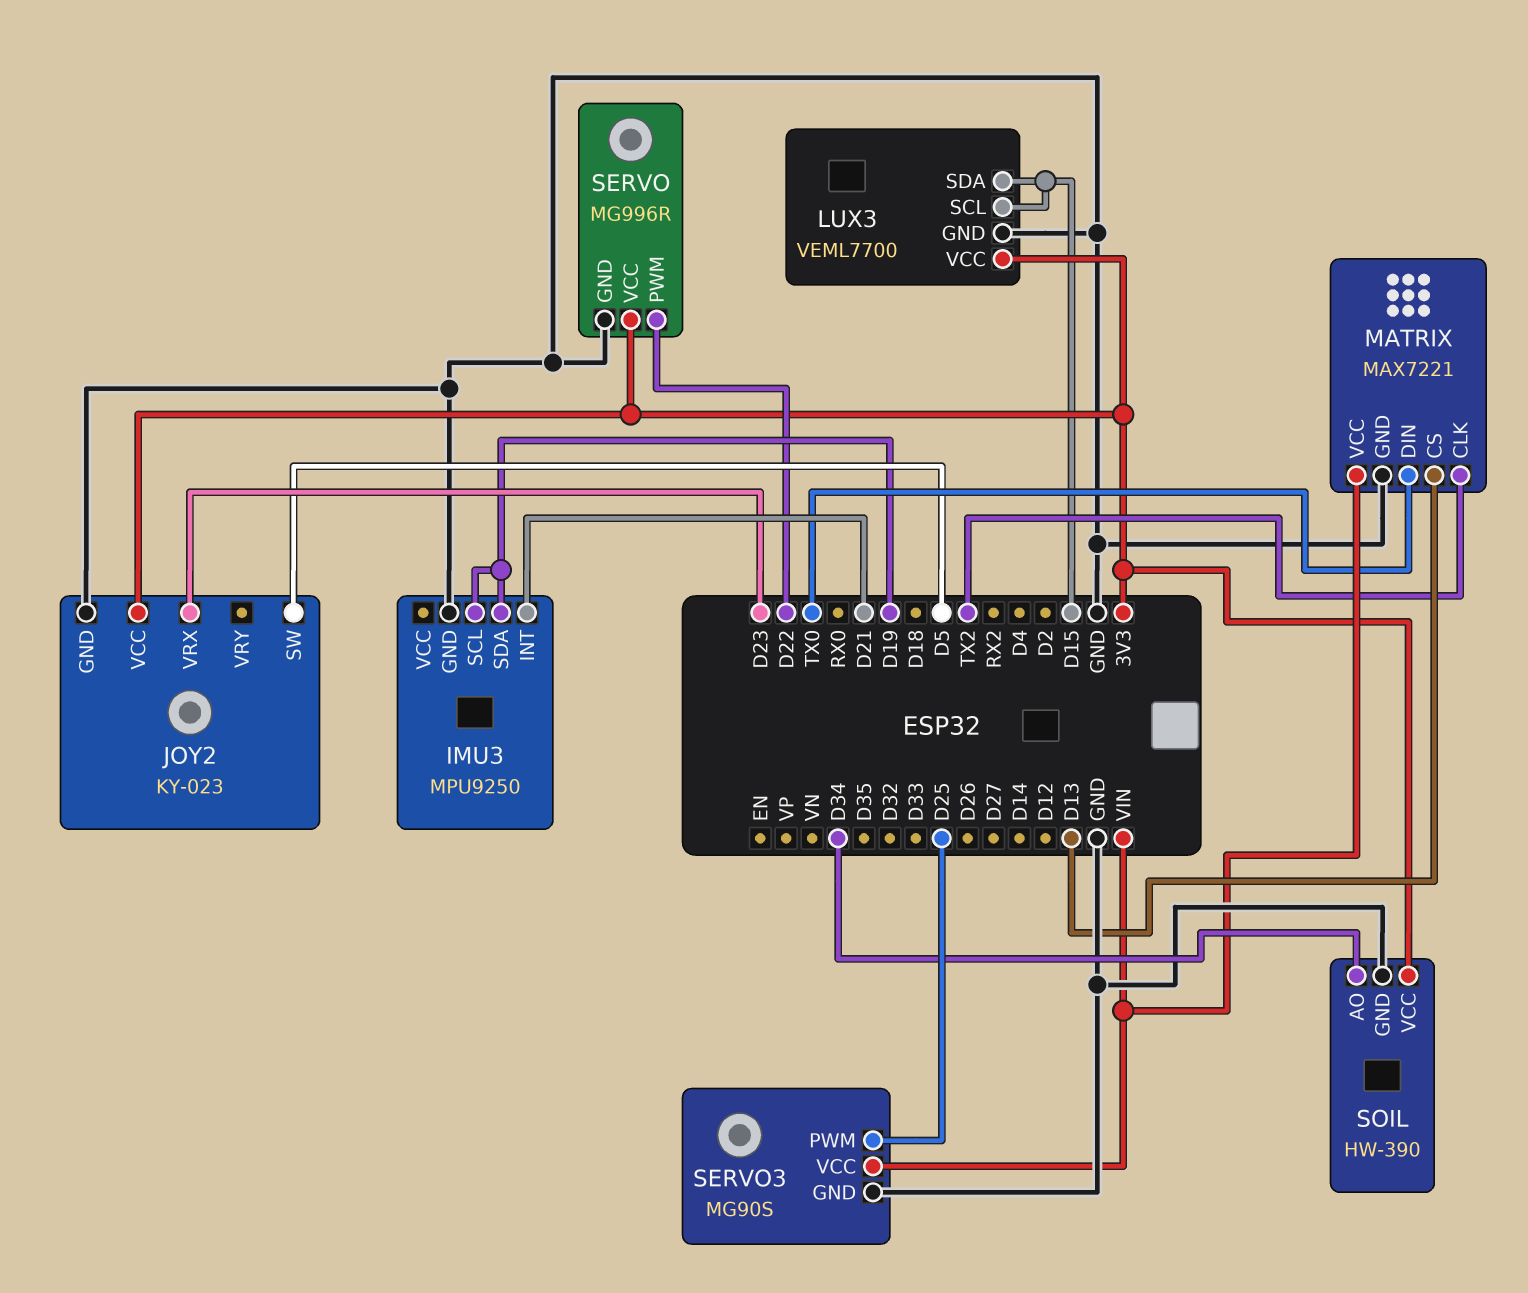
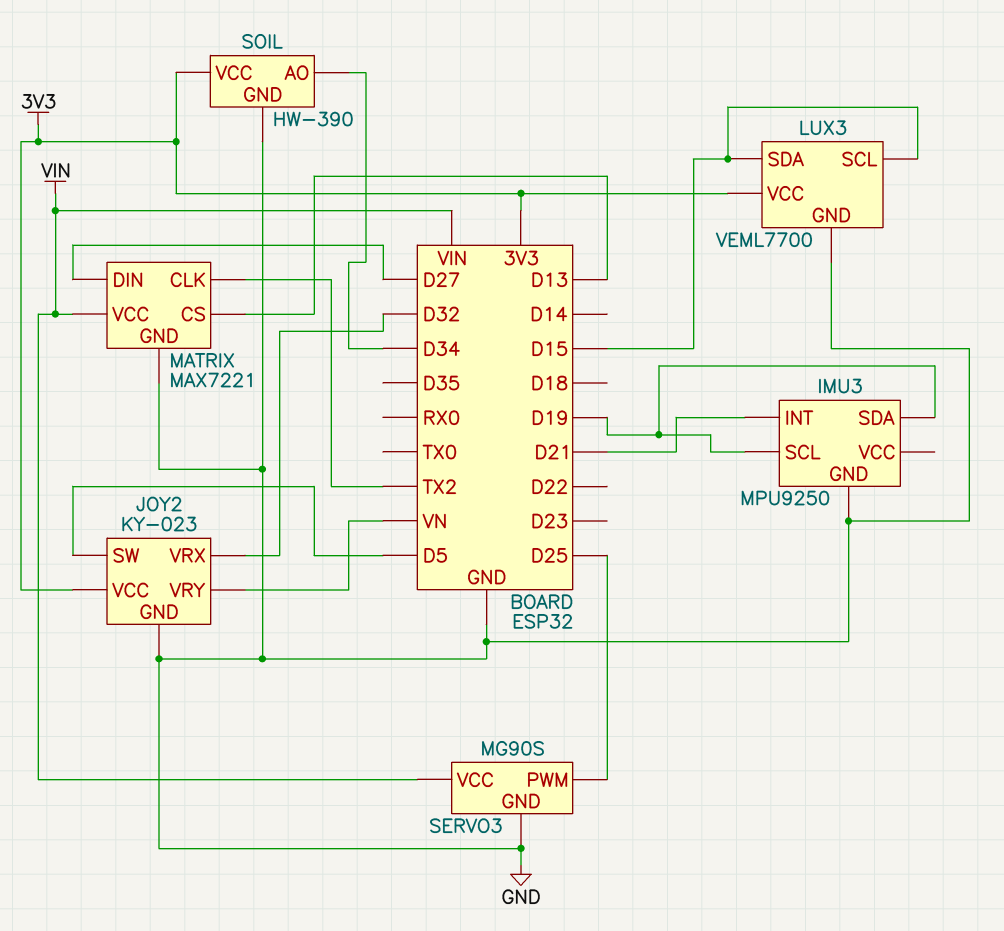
JOY2 pin VRX: D23 -> D32
JOY2 pin VRY: none -> VN
MATRIX pin DIN: TX0 -> D27
SERVO: MG996R -> none
SERVO pin GND: GND -> none
SERVO pin PWM: D22 -> none
SERVO pin VCC: 3V3 -> none

